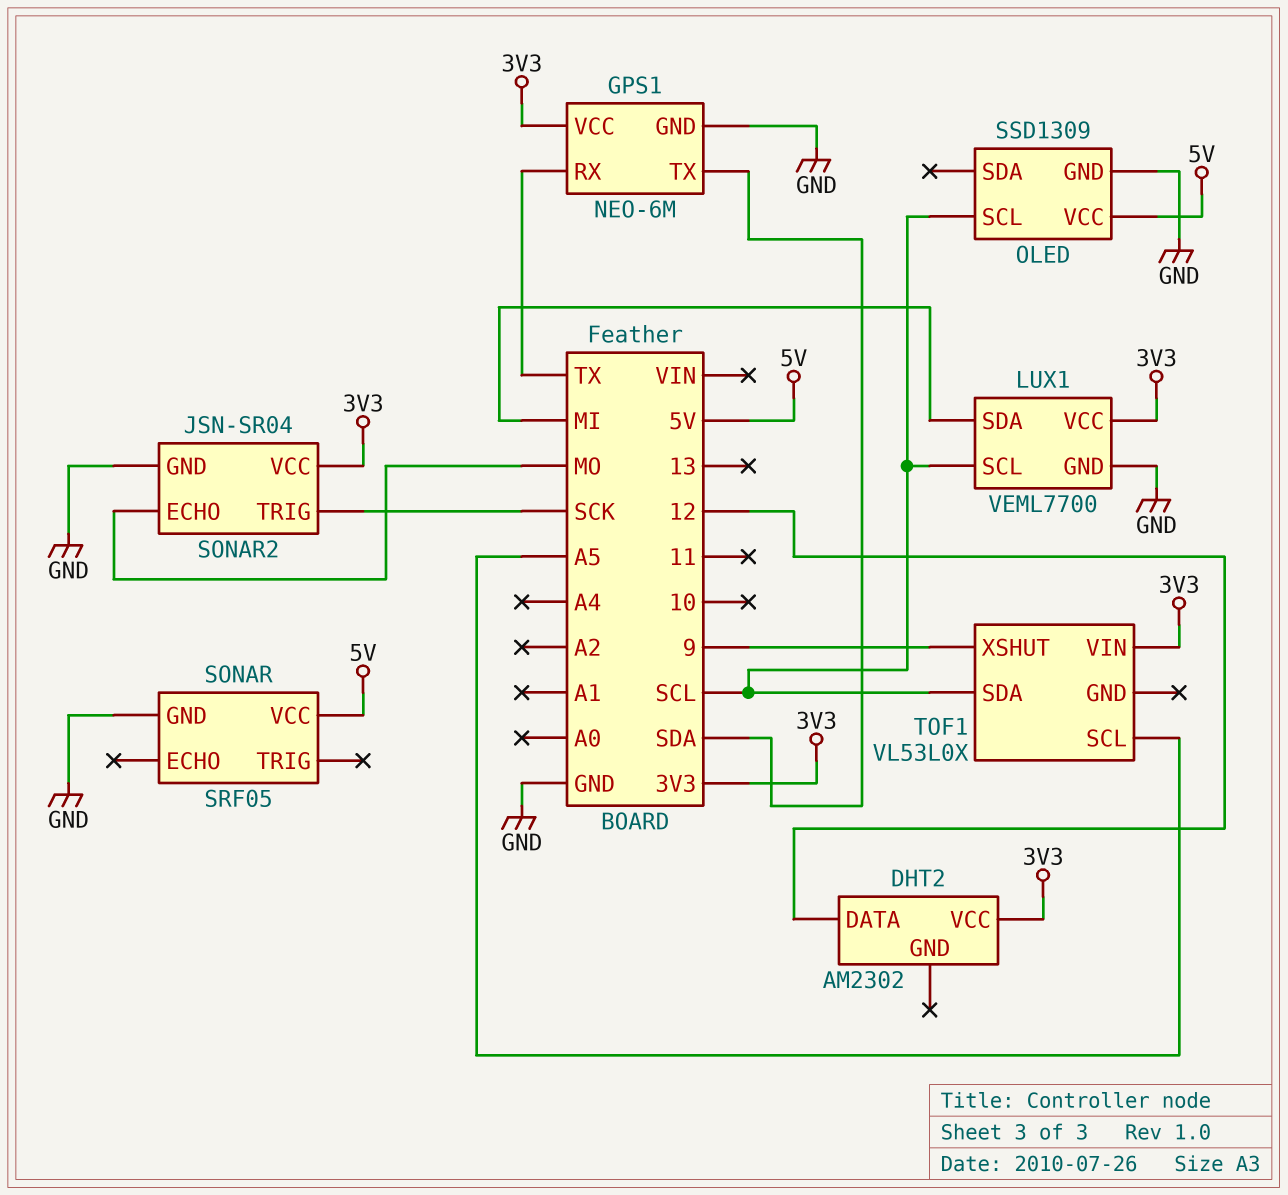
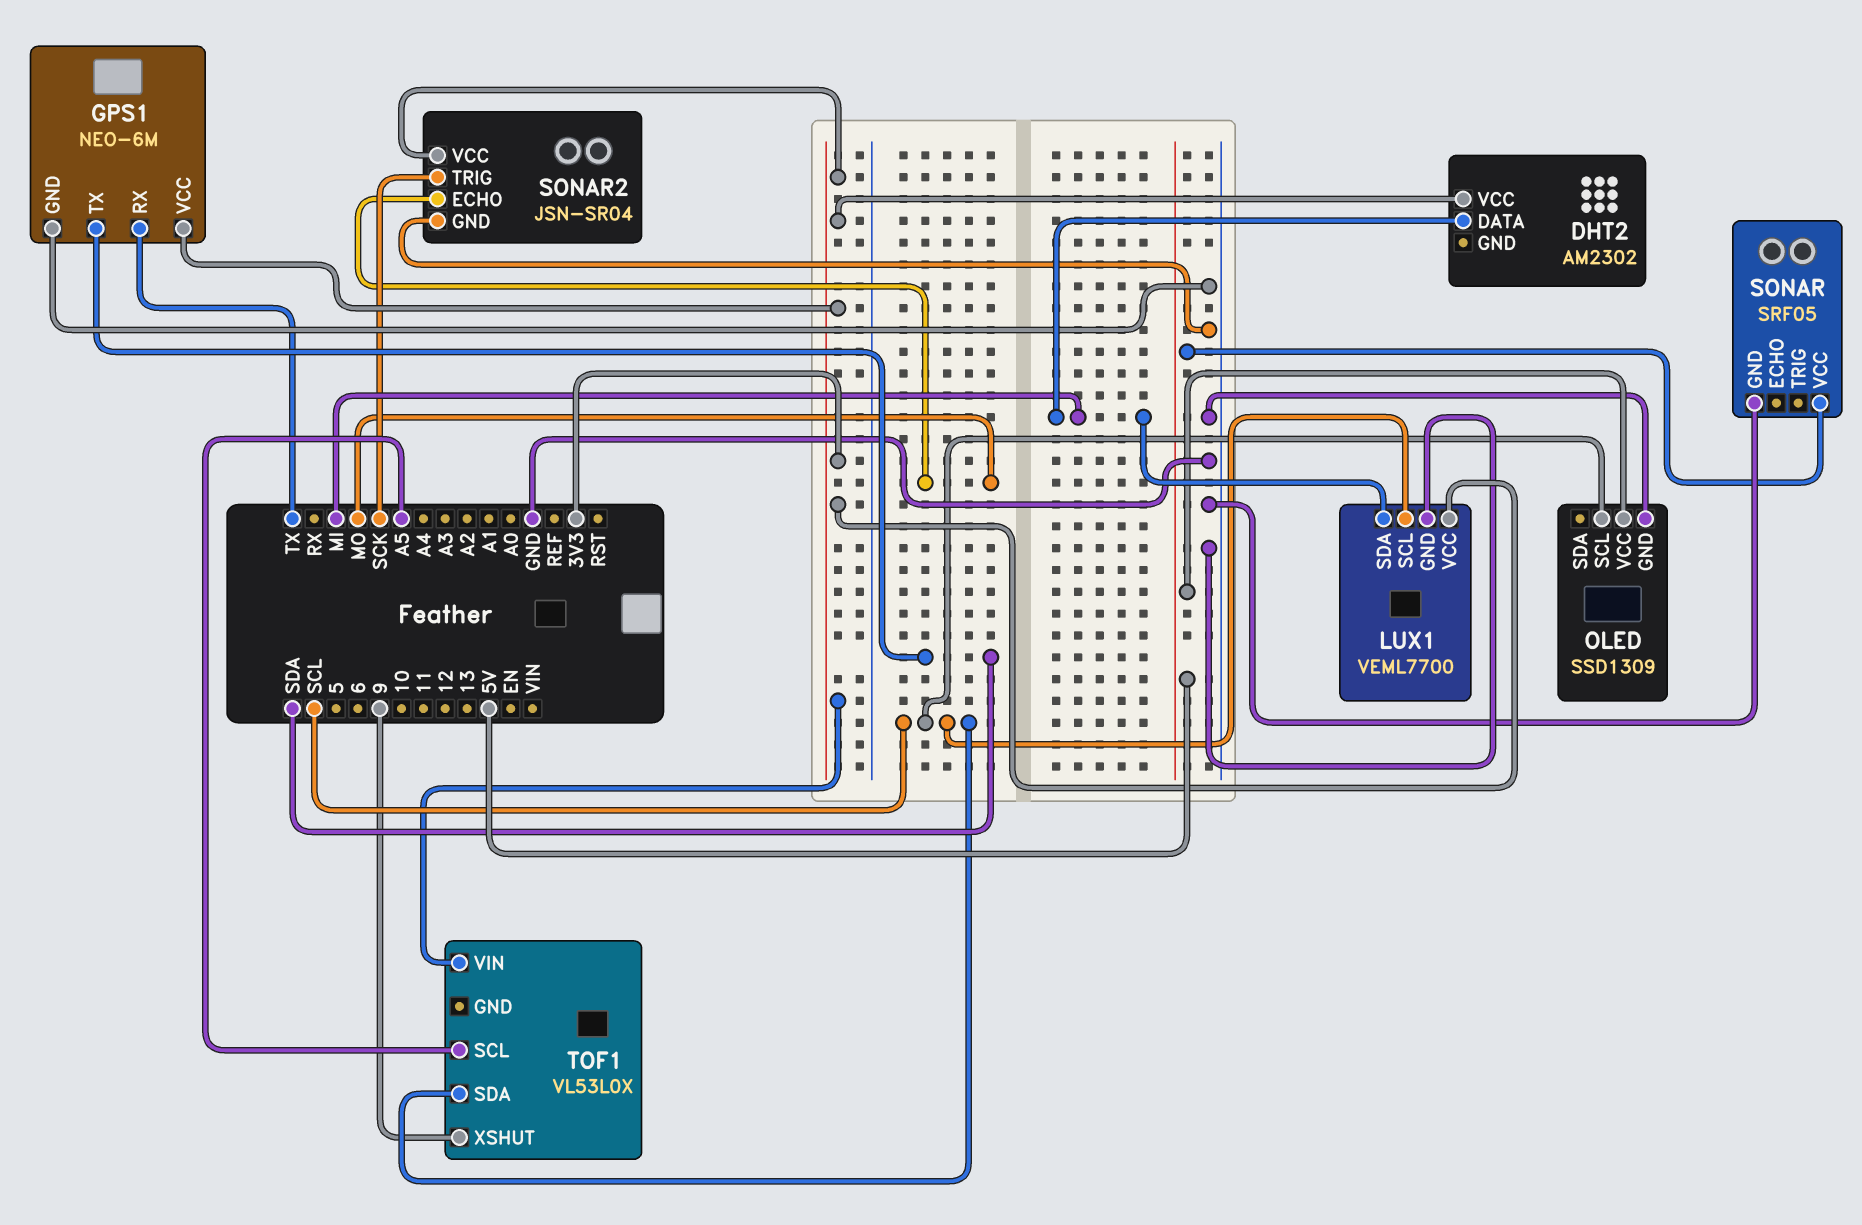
DHT2 pin DATA: 12 -> MI

